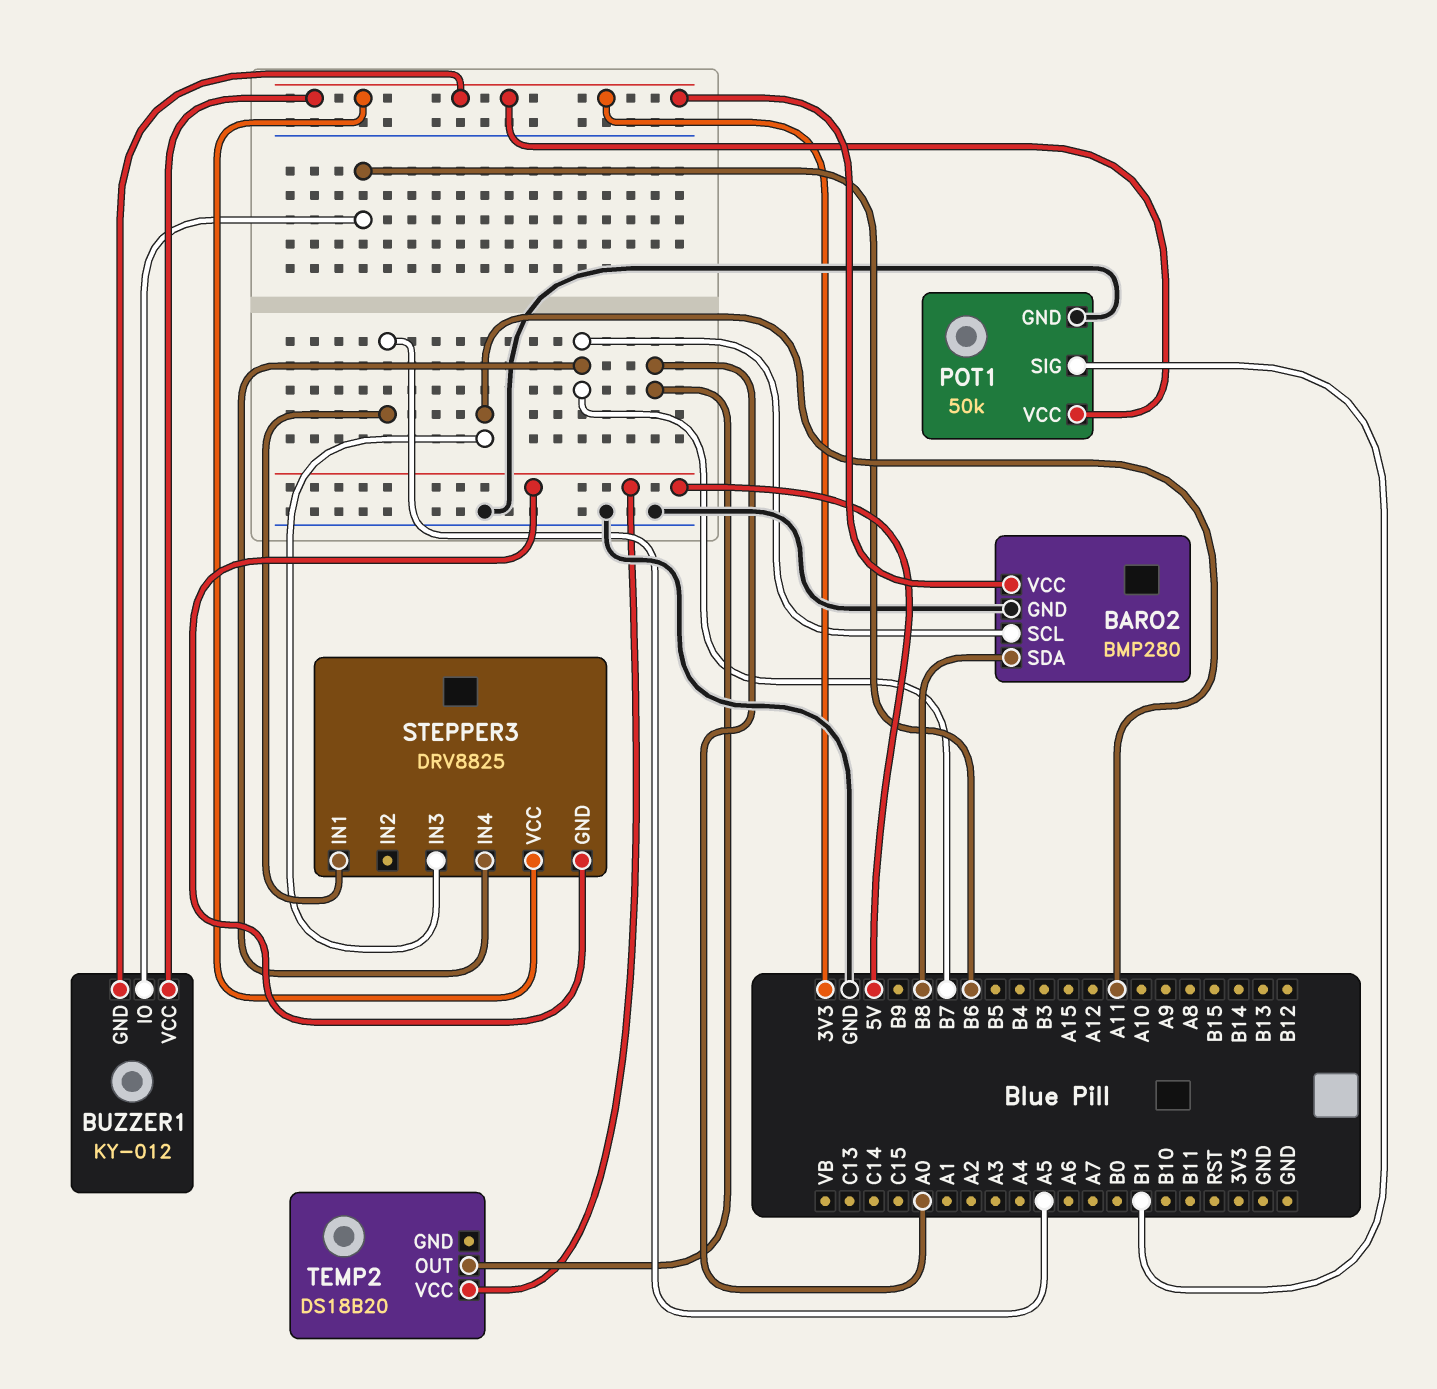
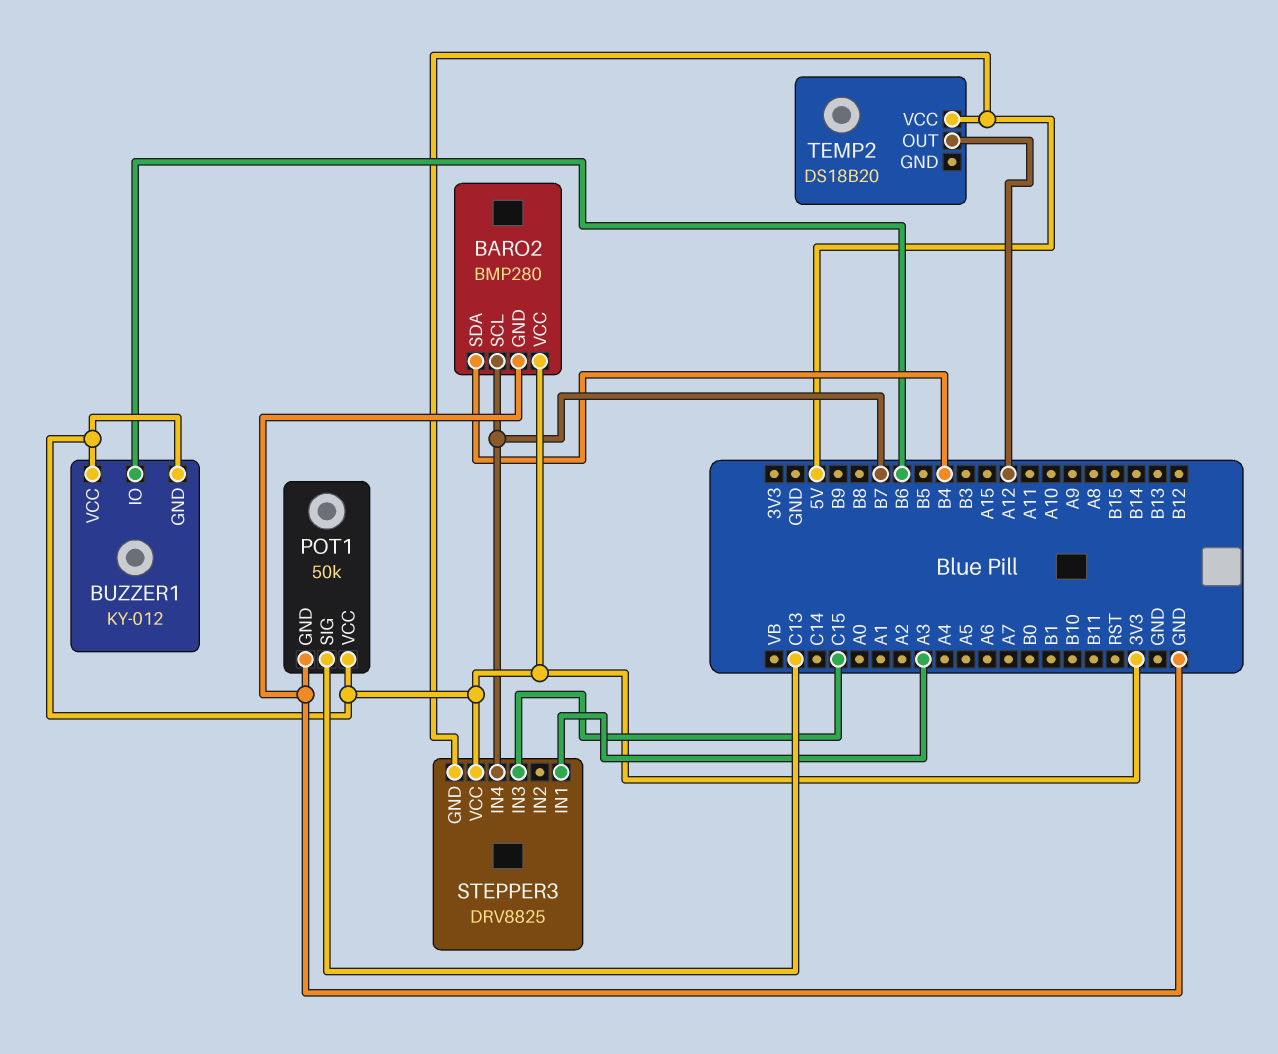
BARO2 pin SDA: B8 -> B4
POT1 pin SIG: B1 -> C13
STEPPER3 pin IN1: A5 -> A3
STEPPER3 pin IN3: A11 -> C15
TEMP2 pin OUT: A0 -> A12

